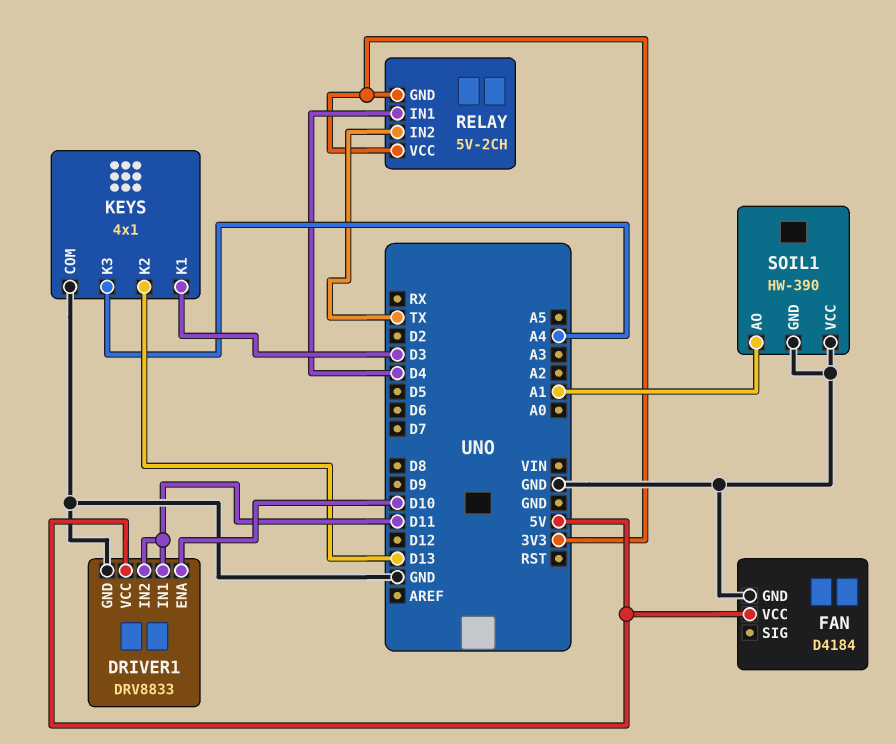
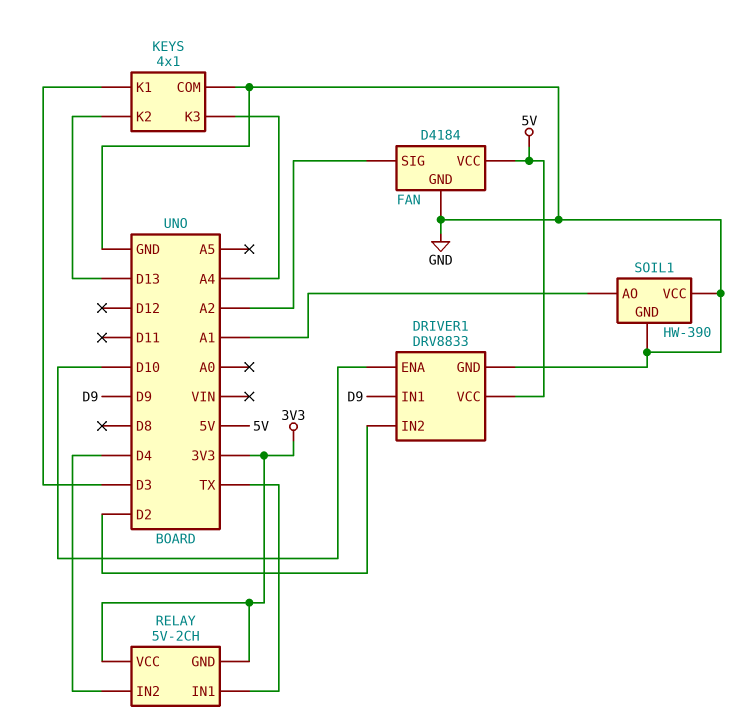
DRIVER1 pin IN1: D11 -> D9
DRIVER1 pin IN2: D11 -> D2
FAN pin SIG: none -> A2
RELAY pin IN1: D4 -> TX
RELAY pin IN2: TX -> D4

